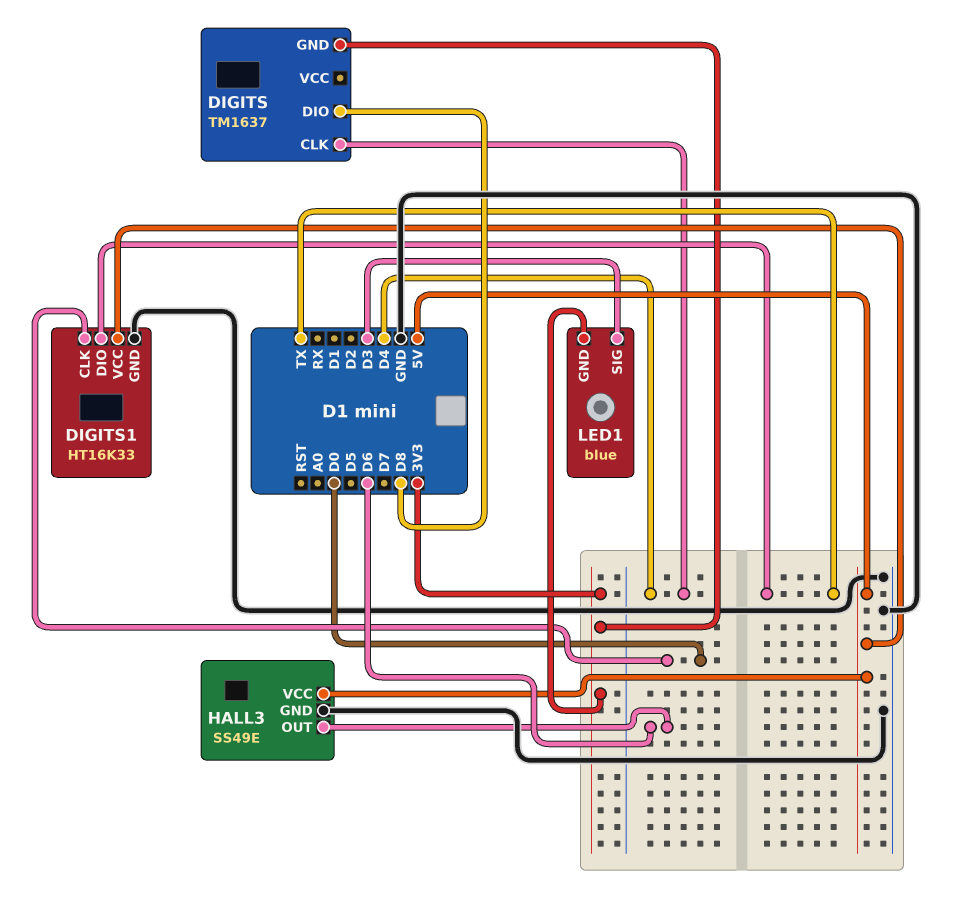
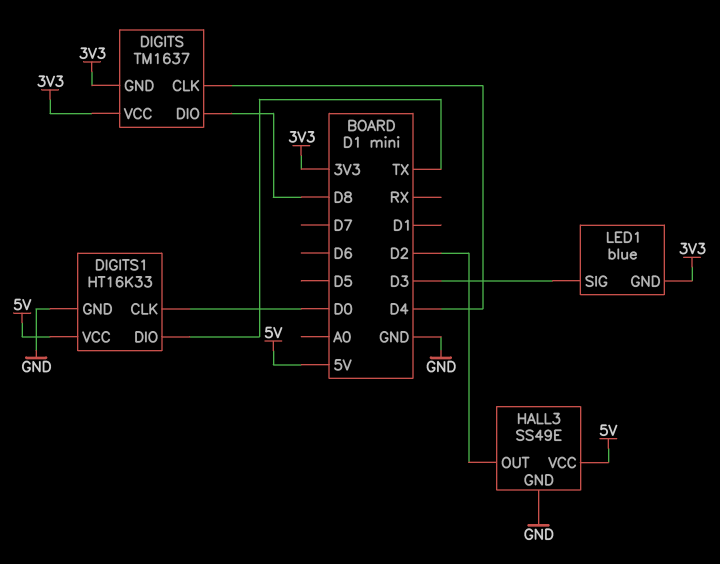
DIGITS pin VCC: none -> 3V3
HALL3 pin OUT: D6 -> D2

